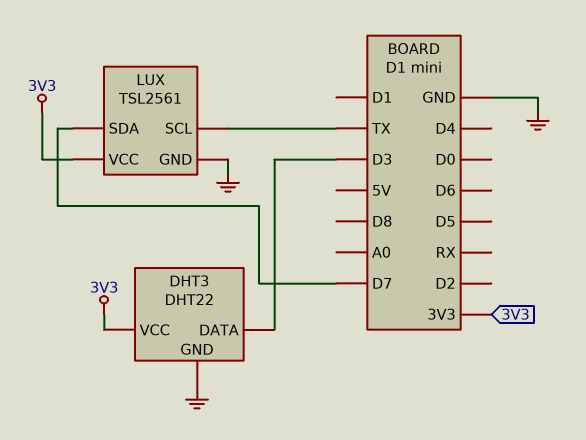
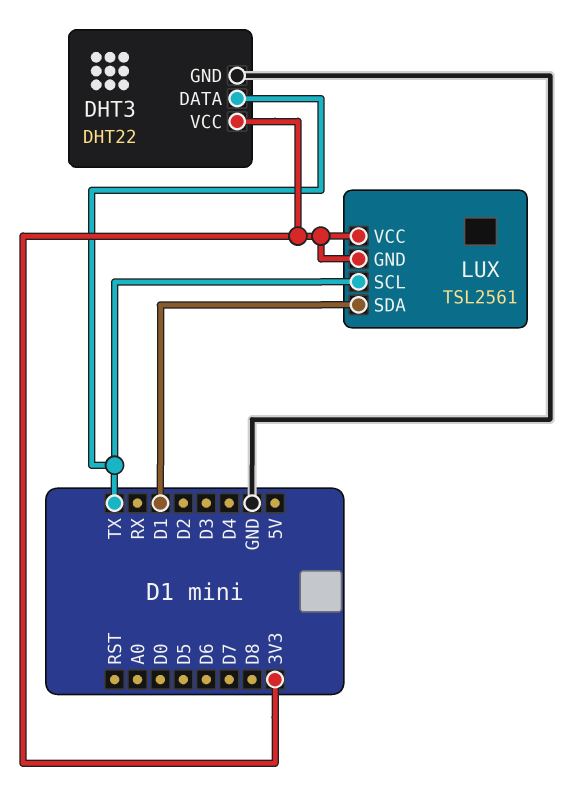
DHT3 pin DATA: D3 -> TX
LUX pin GND: GND -> 3V3
LUX pin SDA: D7 -> D1

